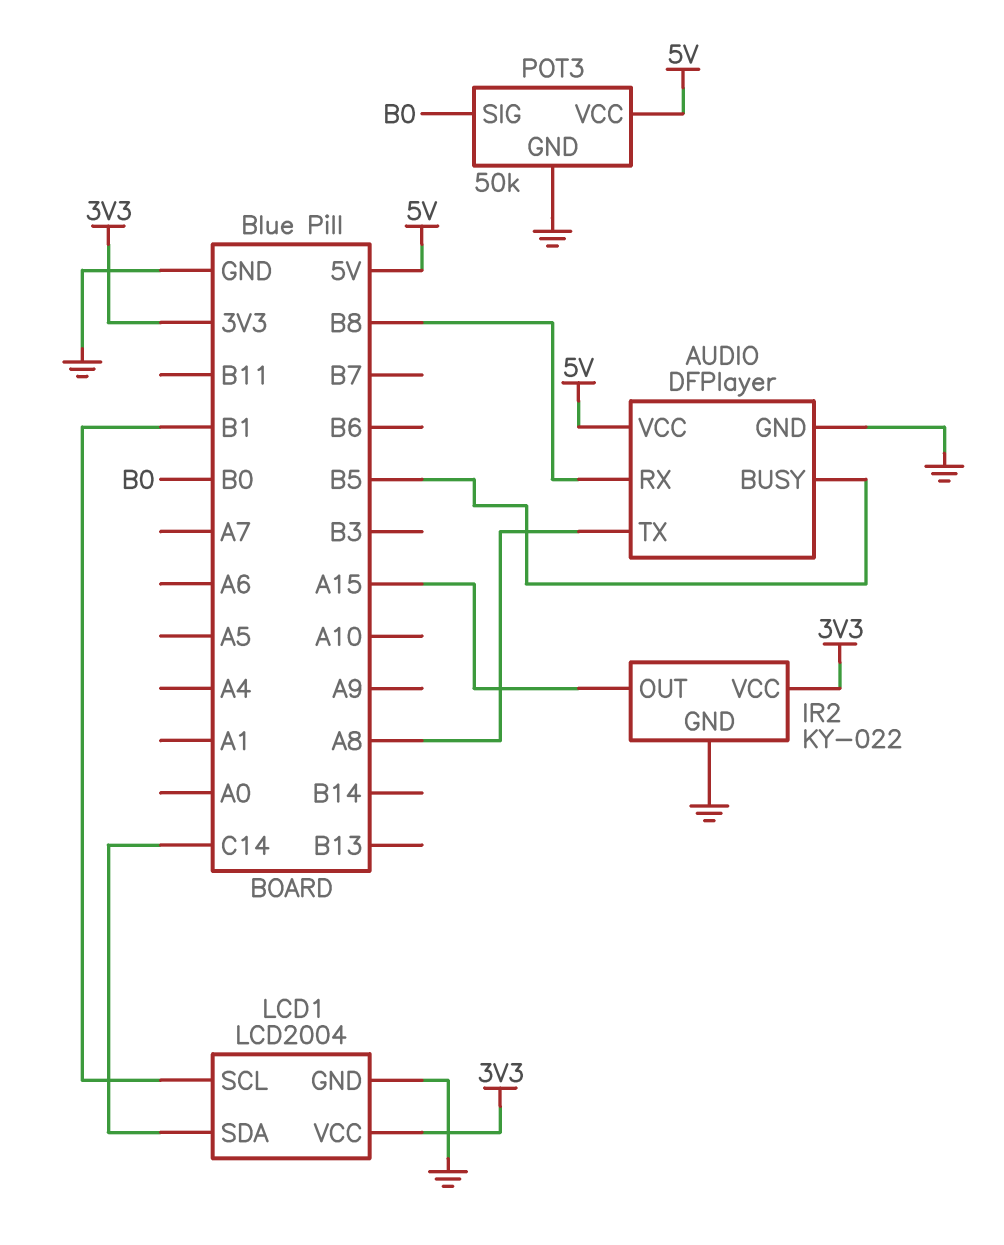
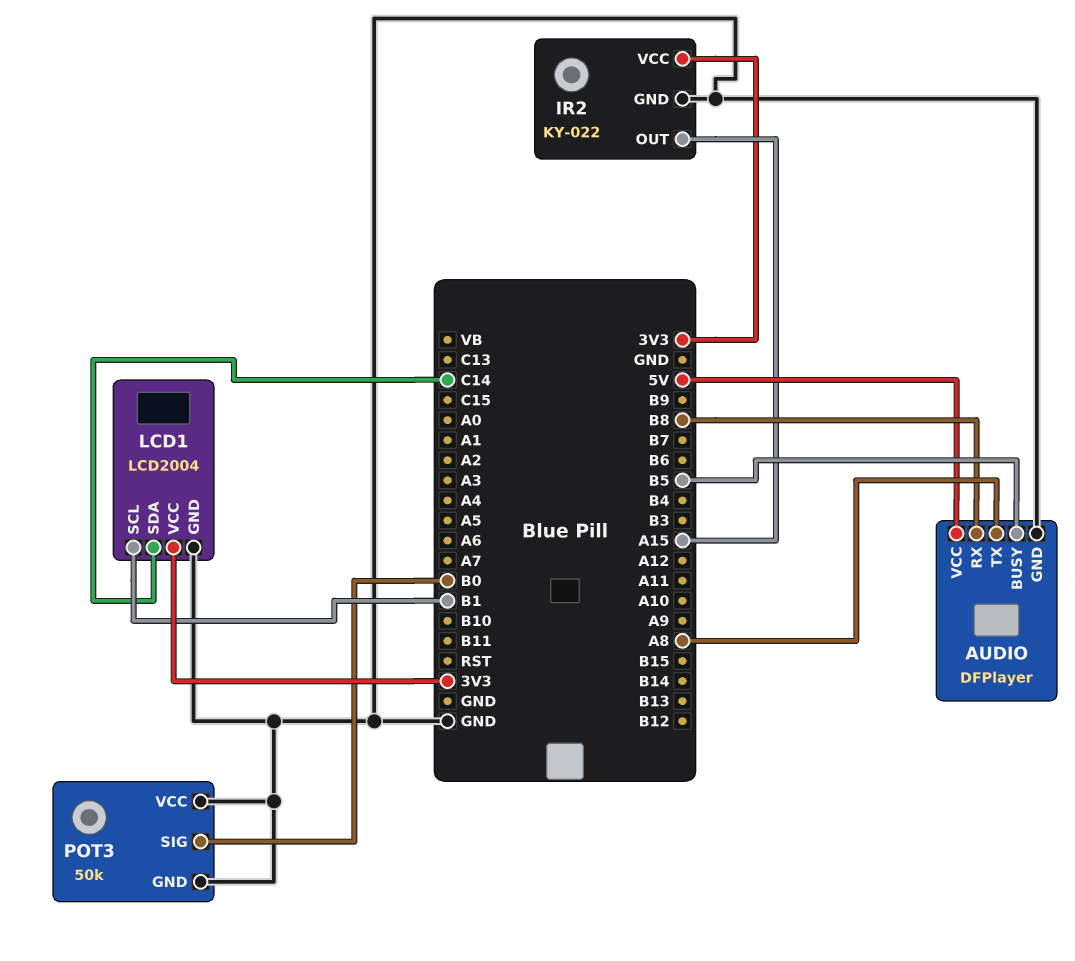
POT3 pin VCC: 5V -> GND

